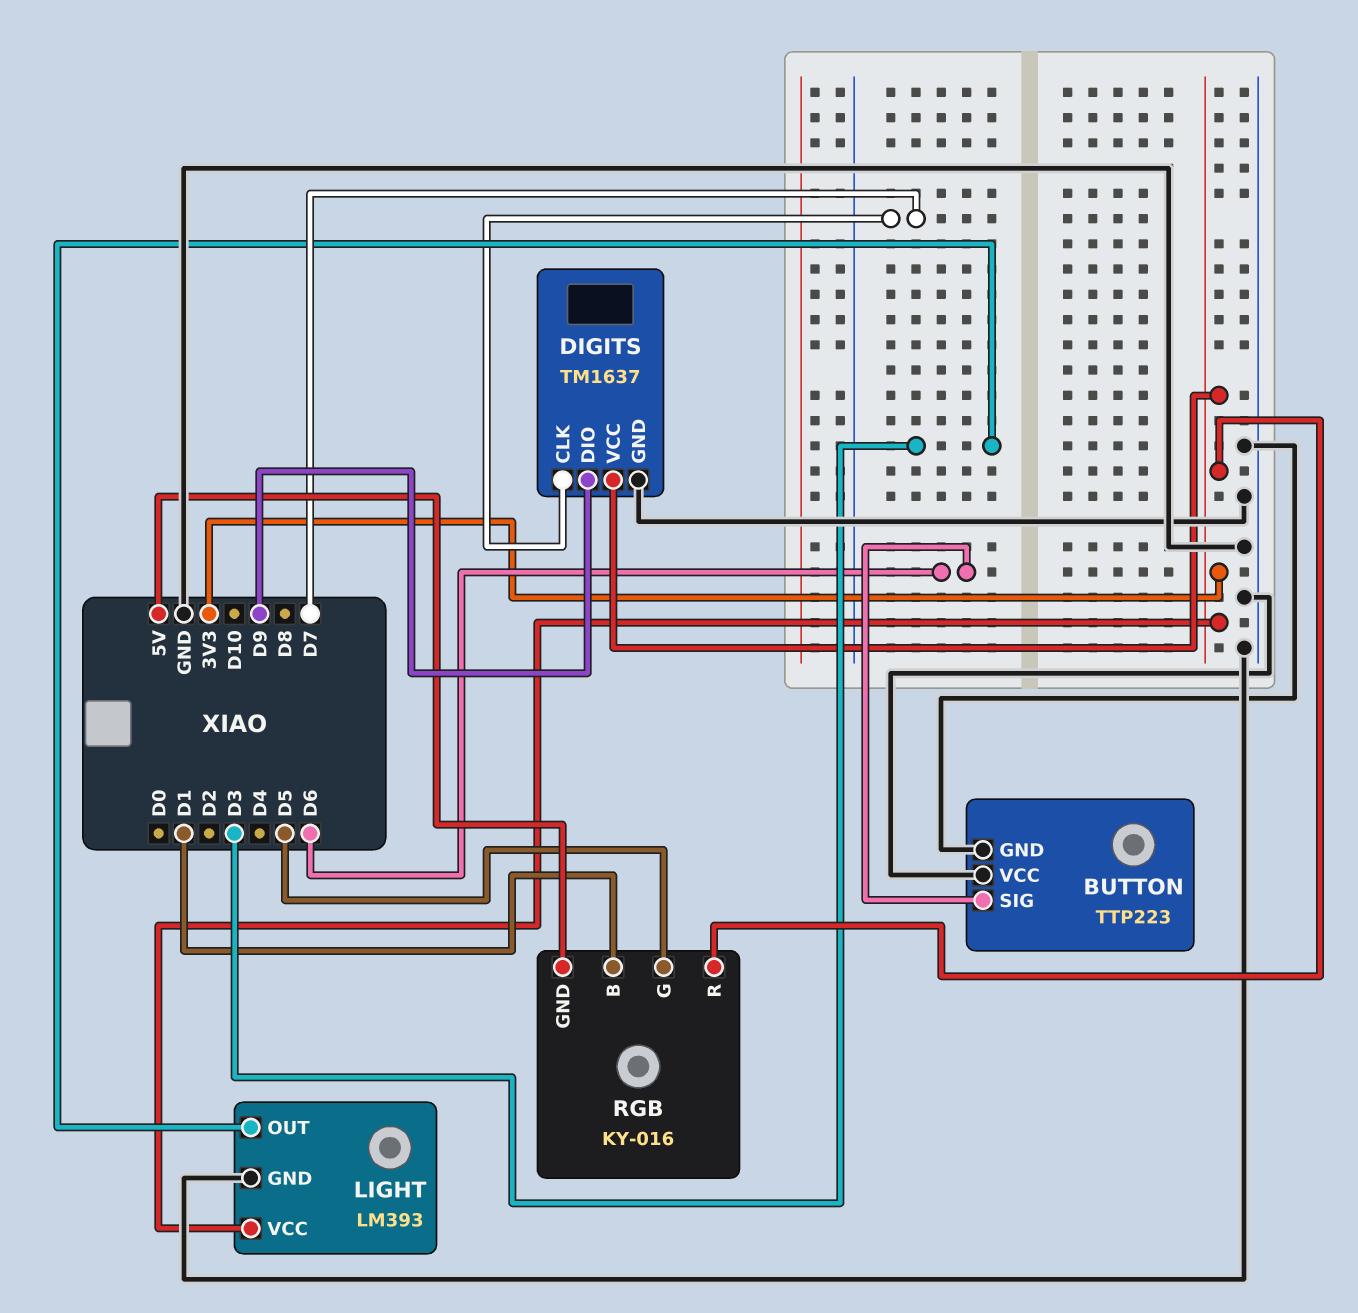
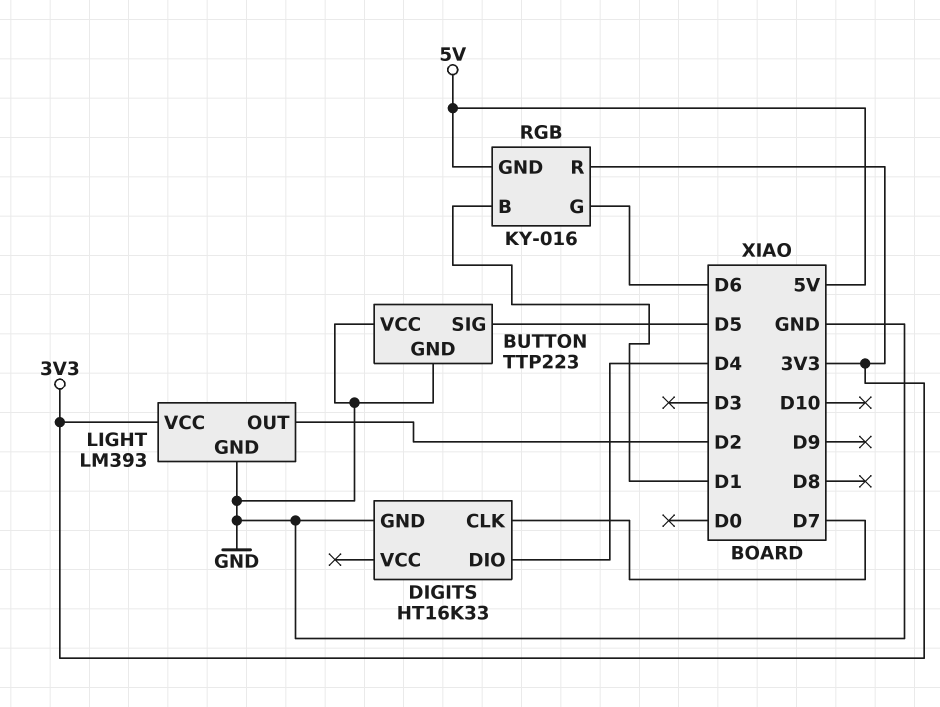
BUTTON pin SIG: D6 -> D5
DIGITS: TM1637 -> HT16K33
DIGITS pin DIO: D9 -> D4
DIGITS pin VCC: 3V3 -> none
LIGHT pin OUT: D3 -> D2
RGB pin G: D5 -> D6

